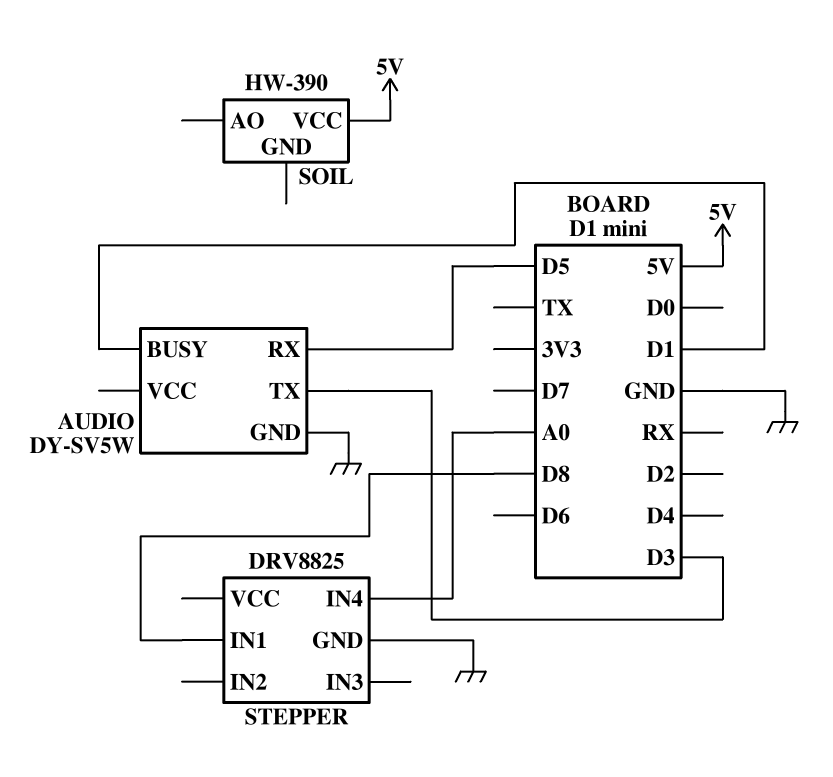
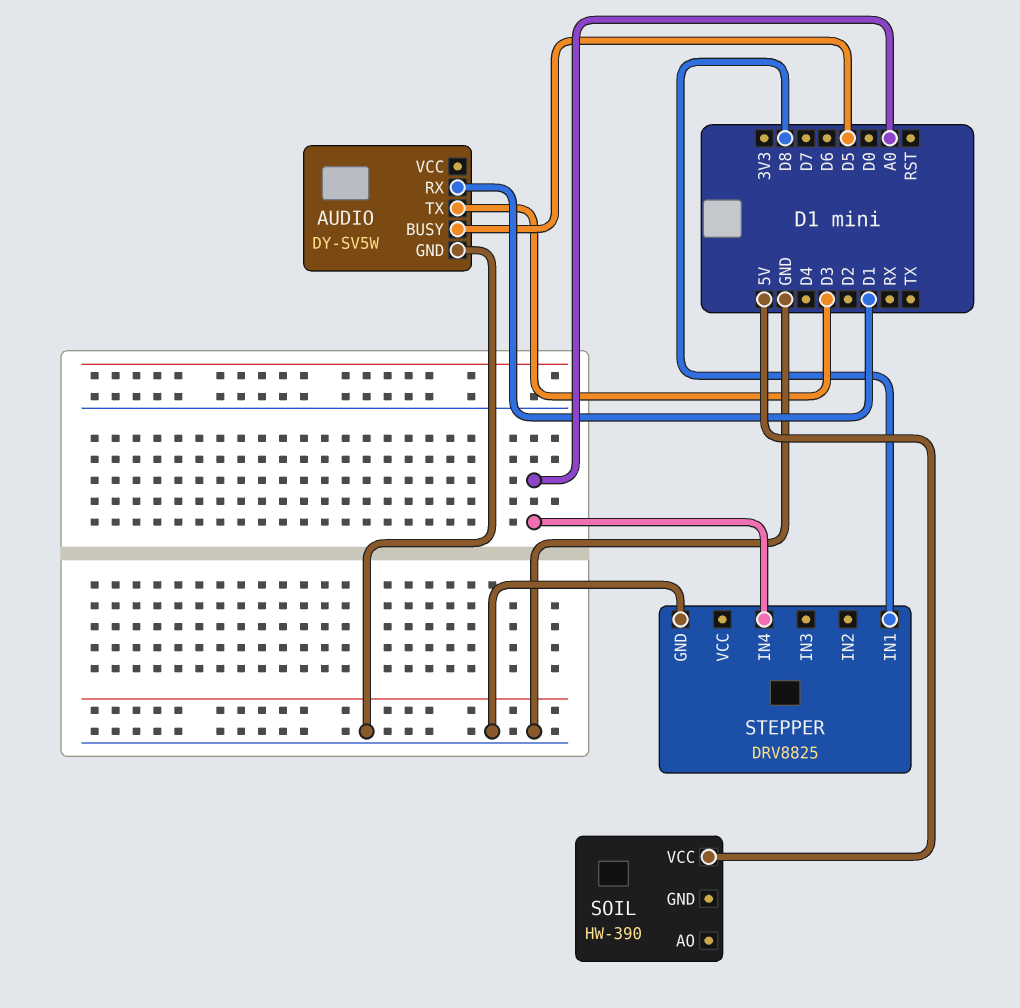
AUDIO pin BUSY: D1 -> D5
AUDIO pin RX: D5 -> D1

